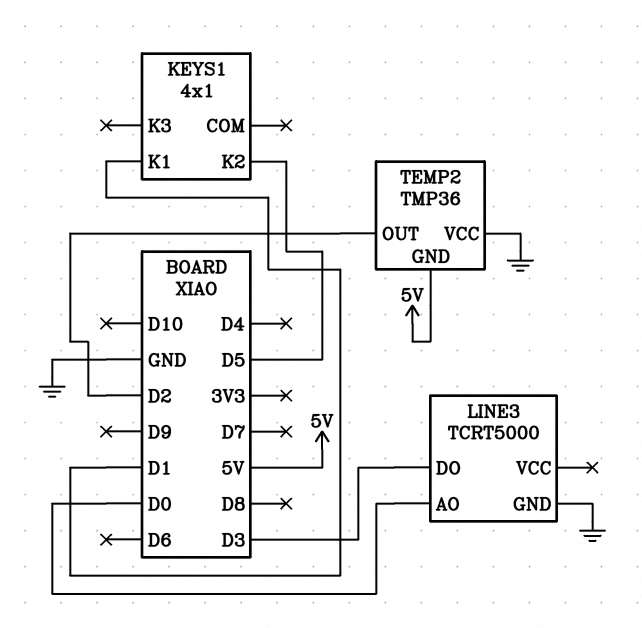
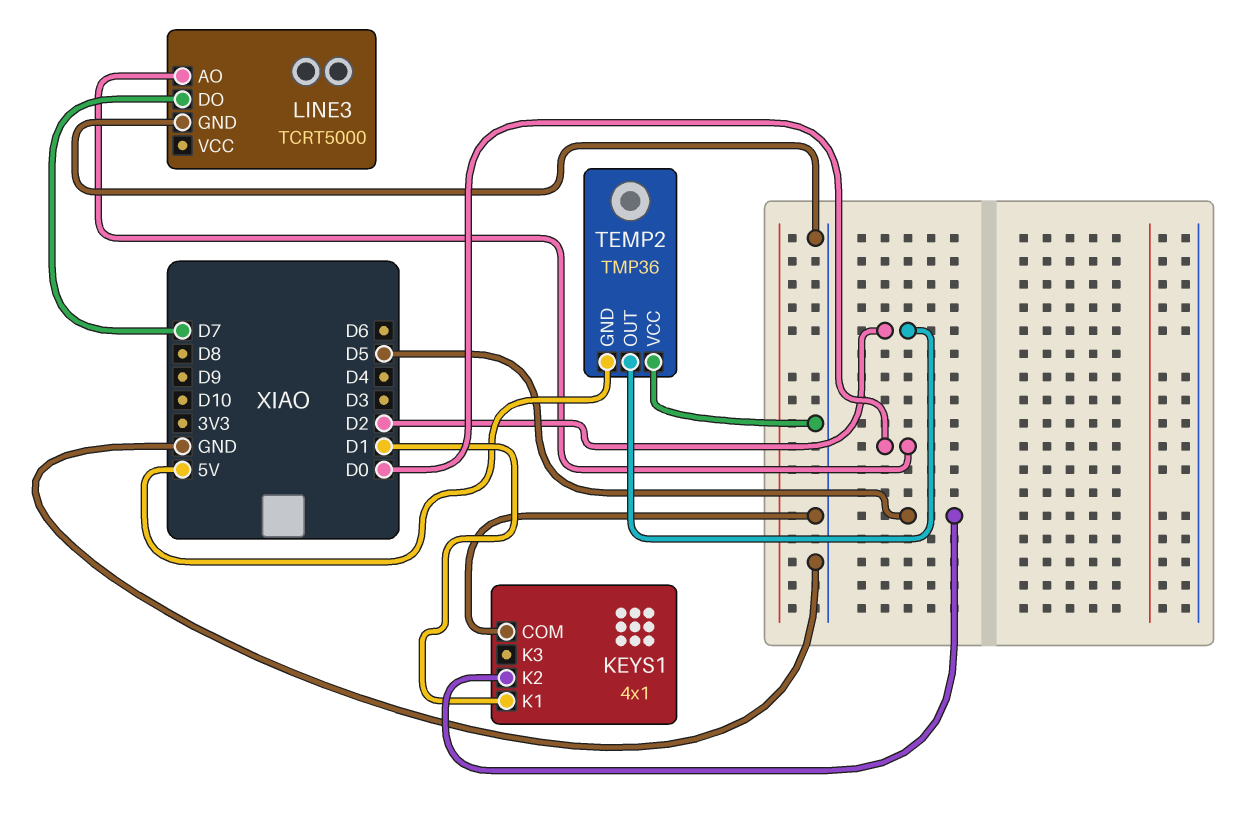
KEYS1 pin COM: none -> GND
LINE3 pin DO: D3 -> D7

